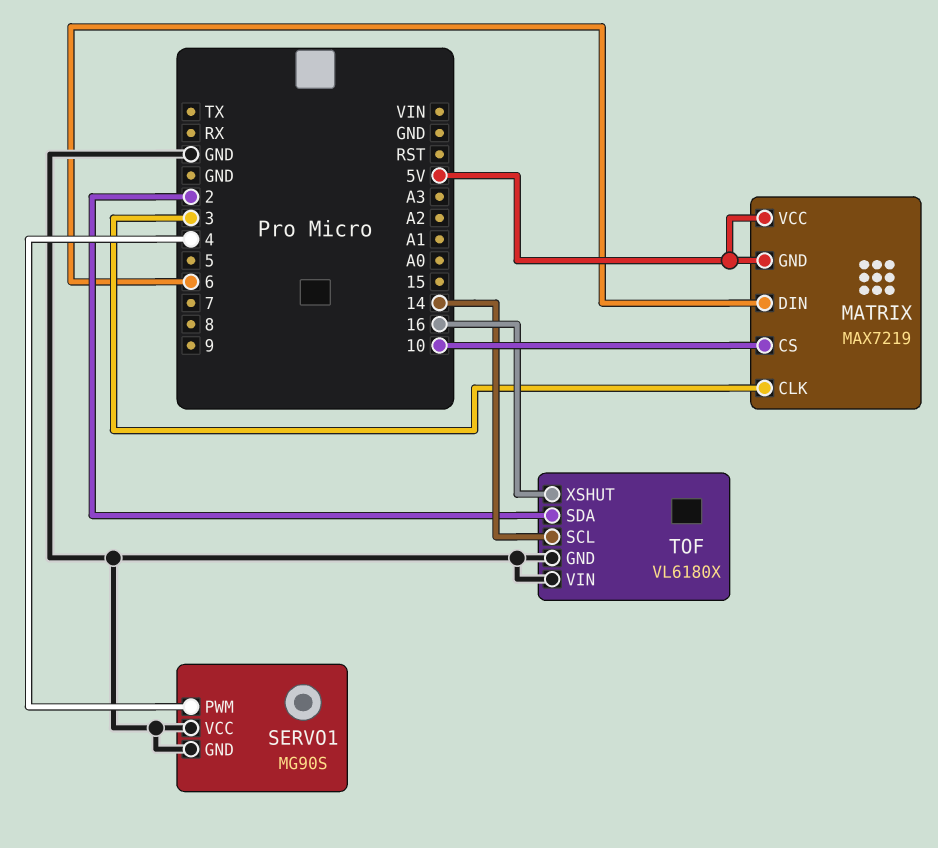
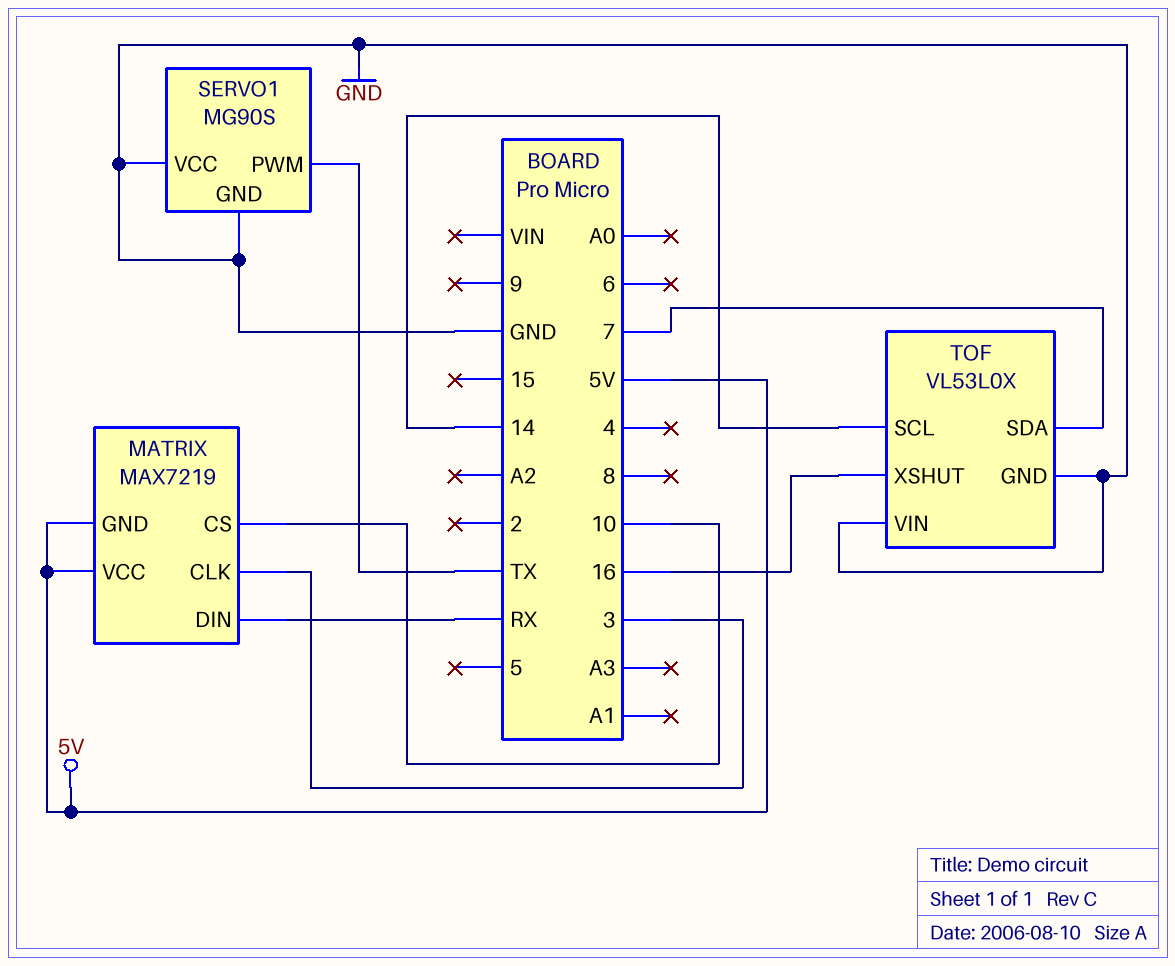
MATRIX pin DIN: 6 -> RX
SERVO1 pin PWM: 4 -> TX
TOF: VL6180X -> VL53L0X
TOF pin SDA: 2 -> 7

